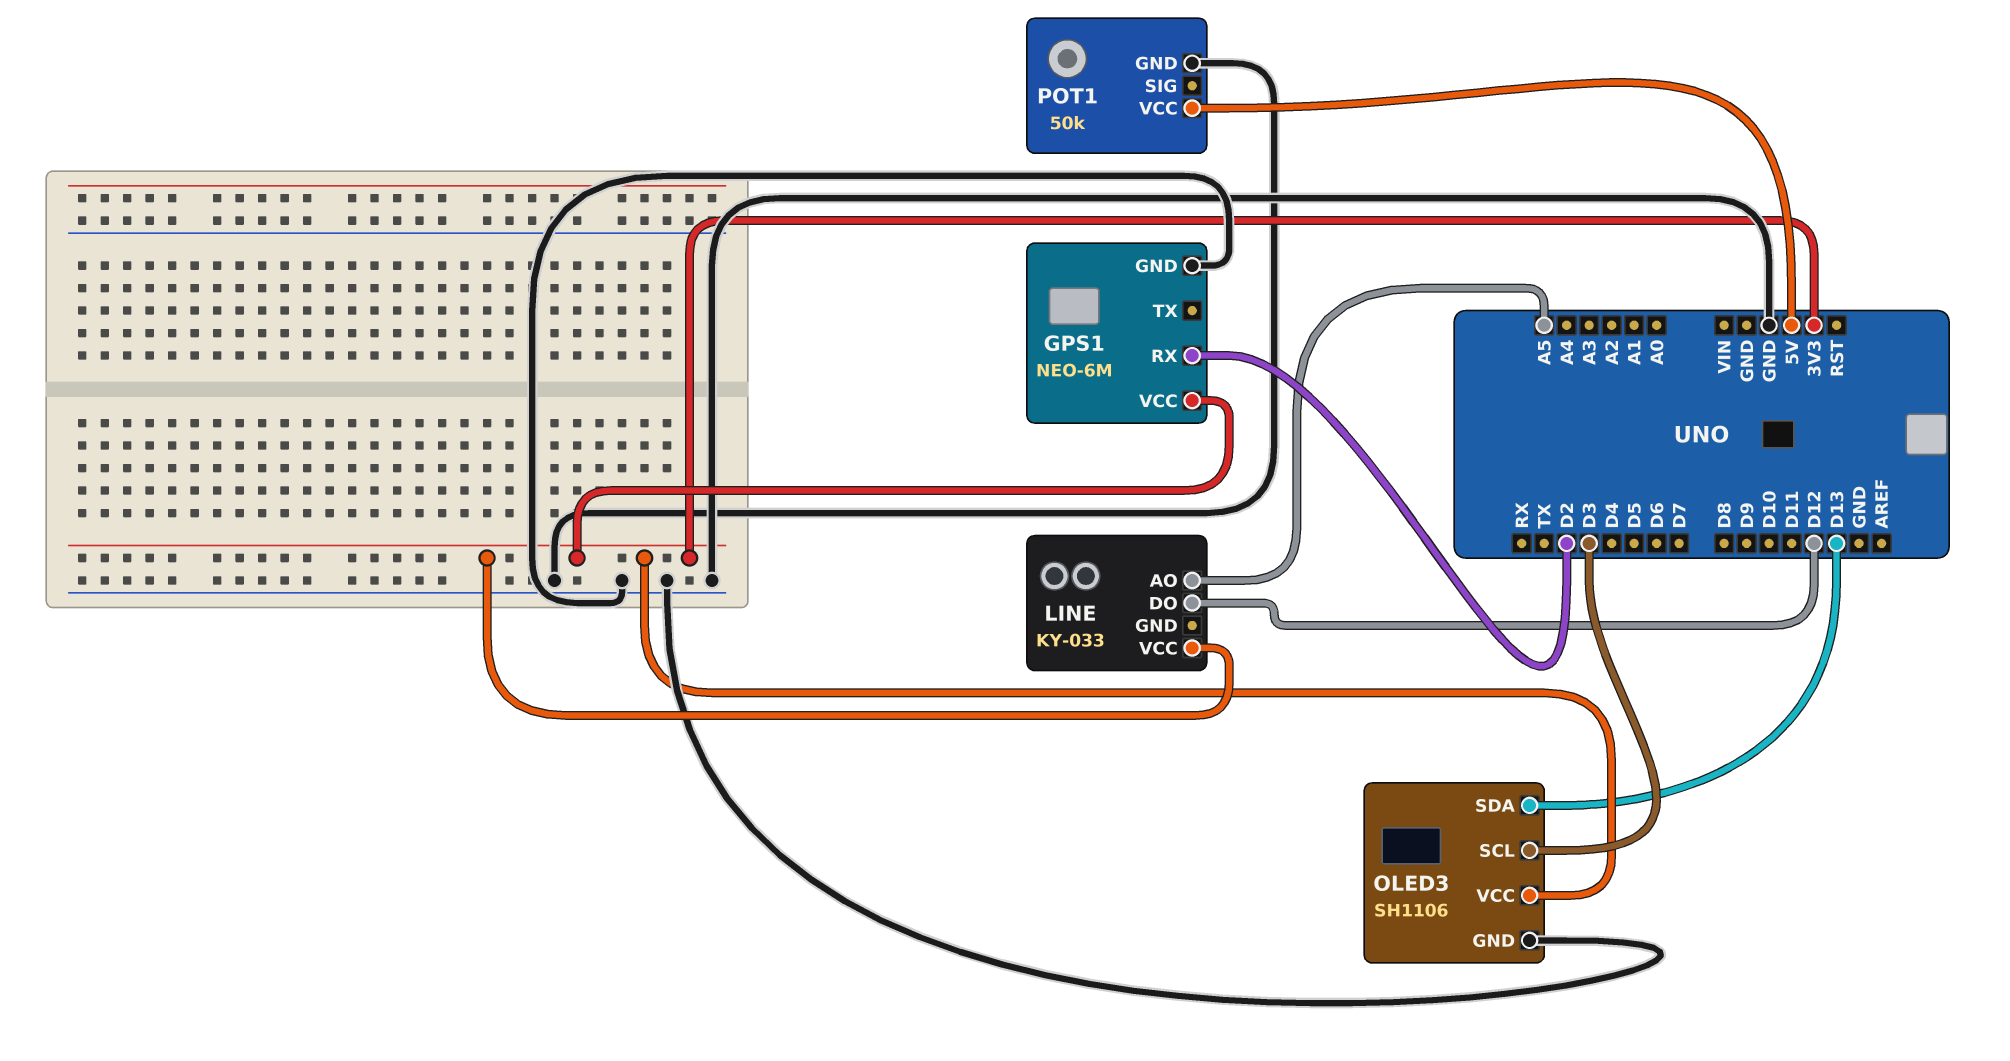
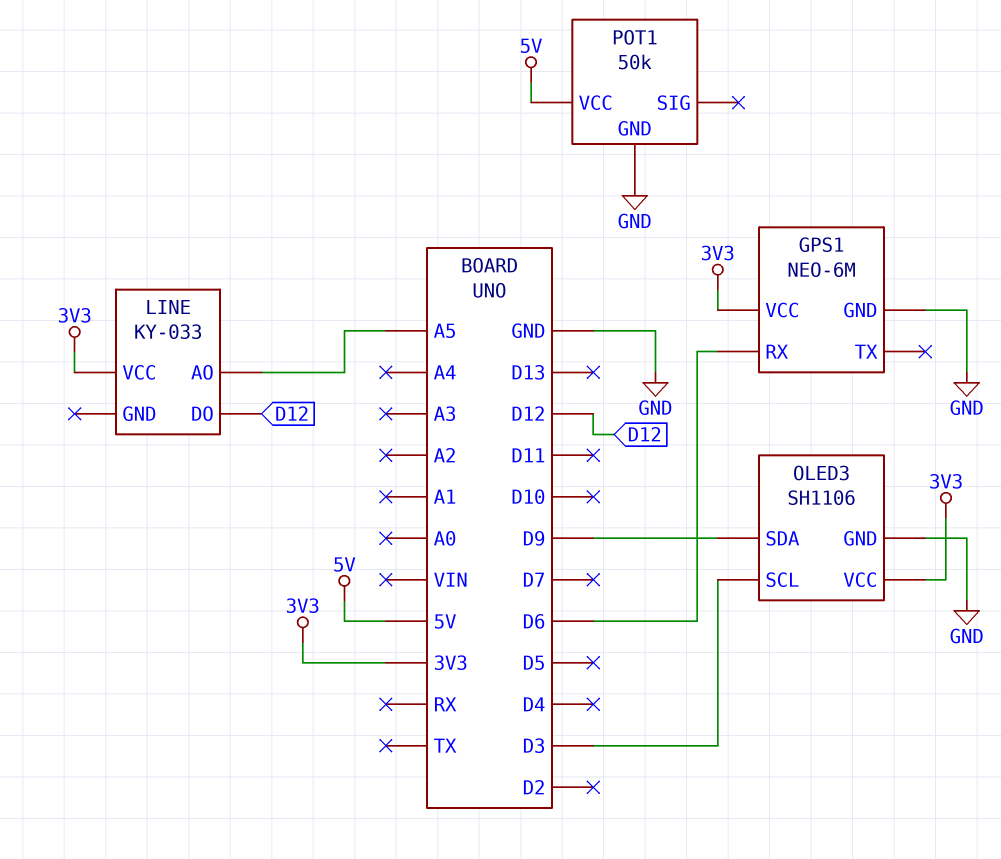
GPS1 pin RX: D2 -> D6
OLED3 pin SDA: D13 -> D9

